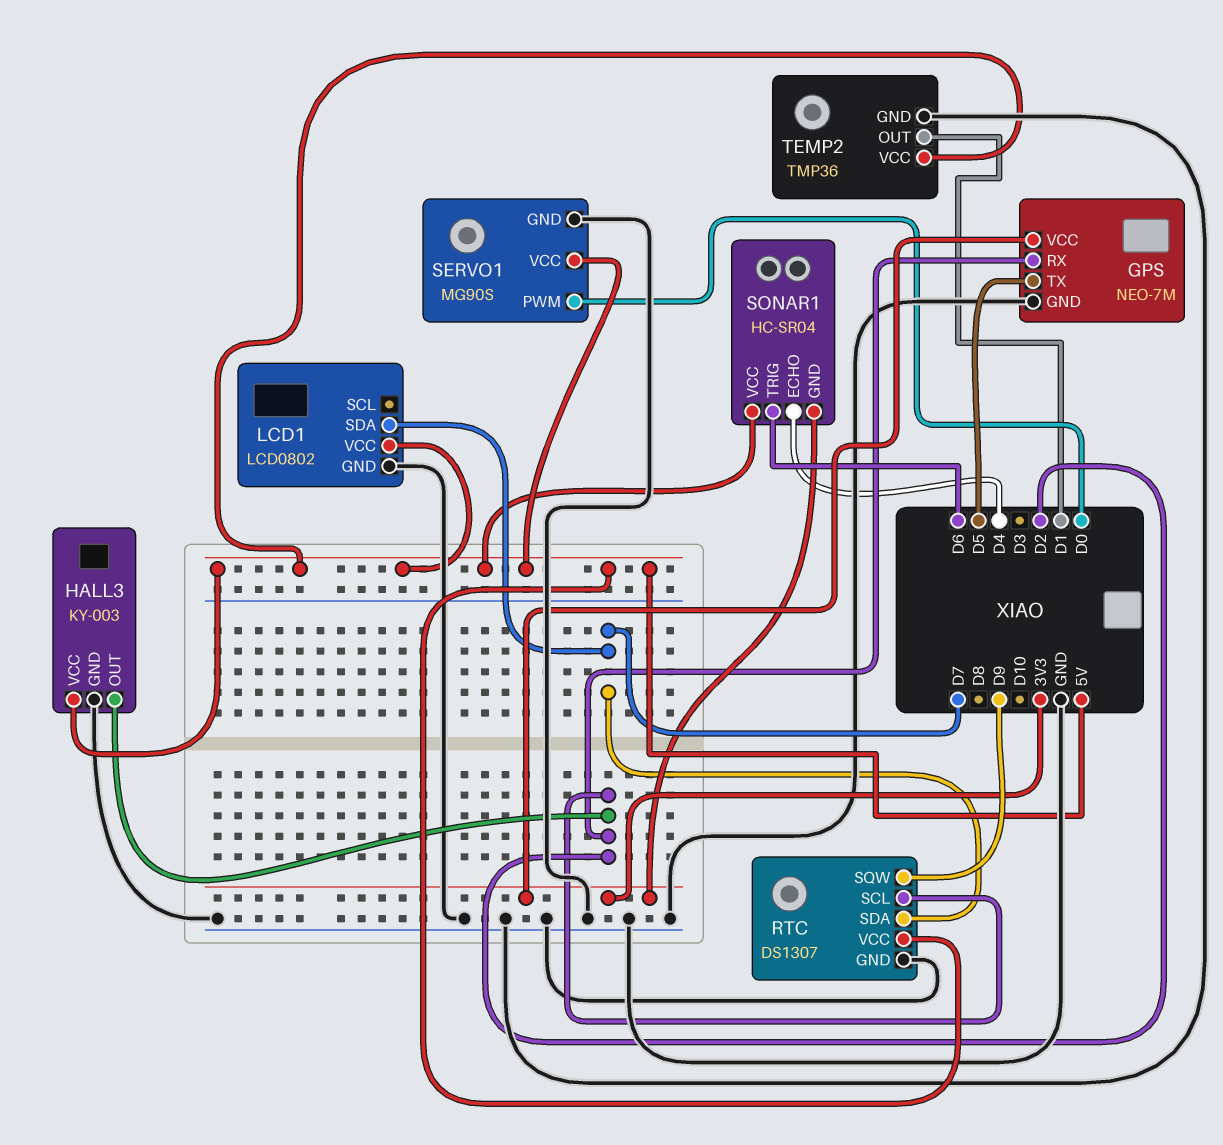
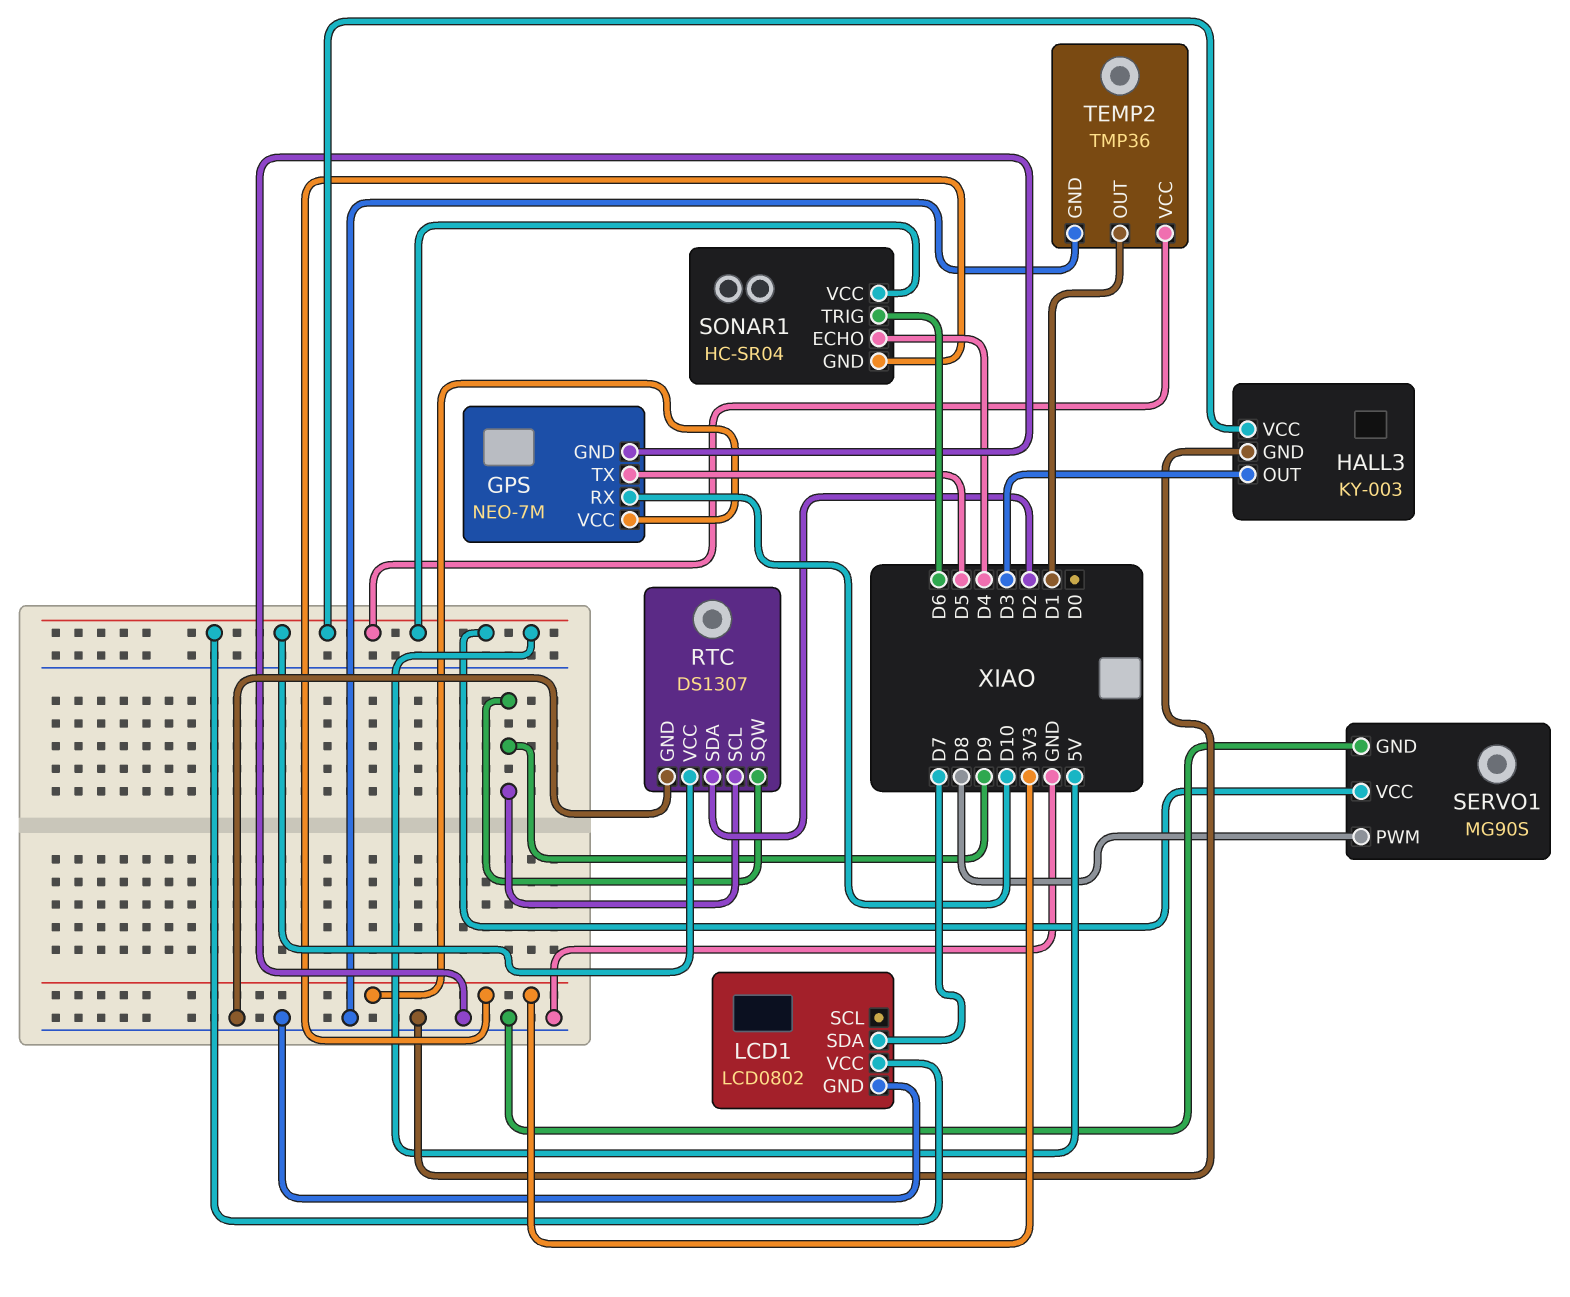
GPS pin RX: D2 -> D10
HALL3 pin OUT: D2 -> D3
RTC pin SCL: D2 -> D9
RTC pin SDA: D7 -> D2
SERVO1 pin PWM: D0 -> D8

